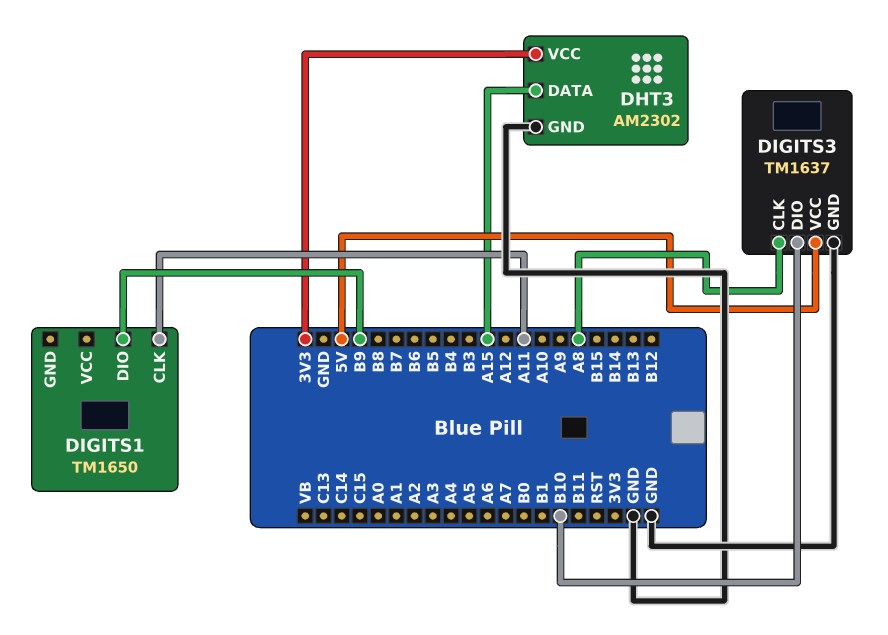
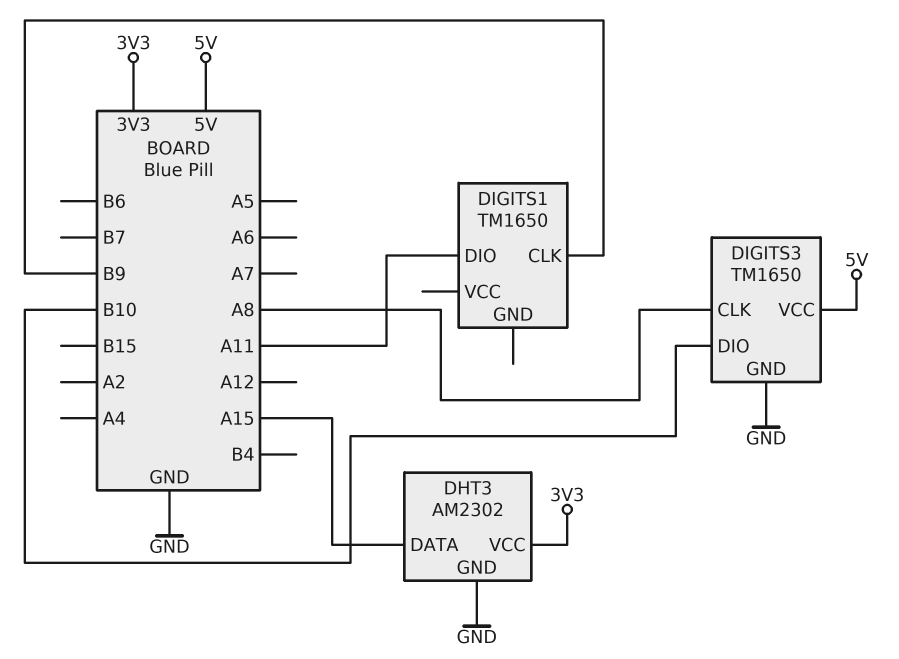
DIGITS1 pin CLK: A11 -> B9
DIGITS1 pin DIO: B9 -> A11
DIGITS3: TM1637 -> TM1650

